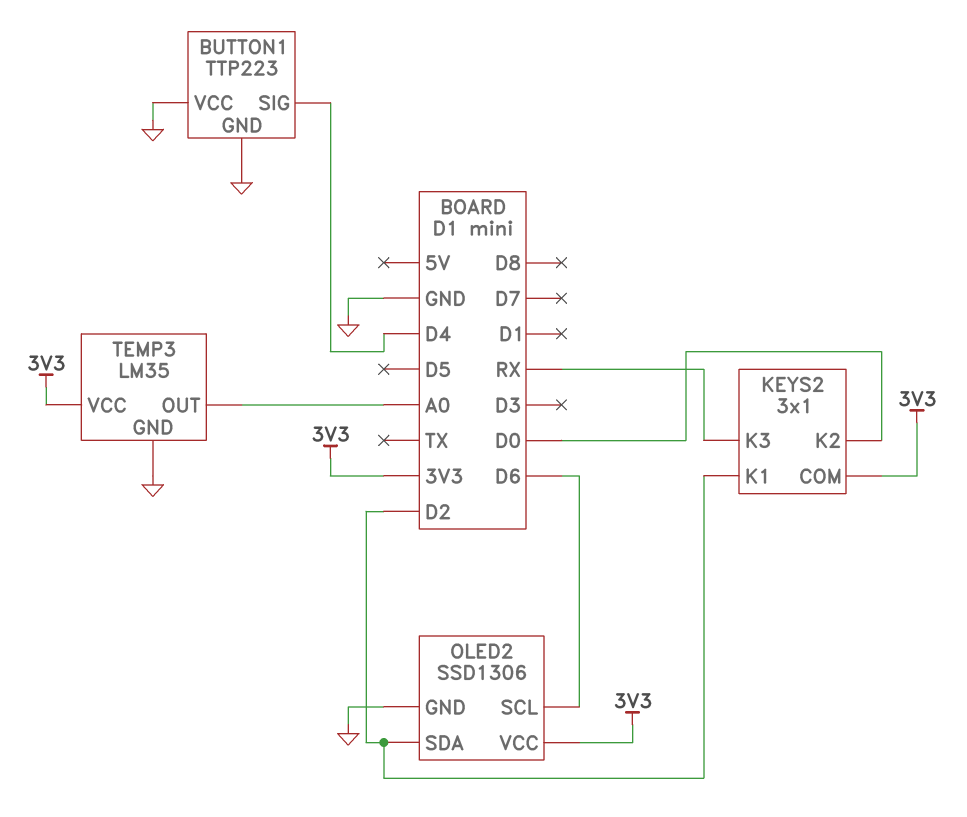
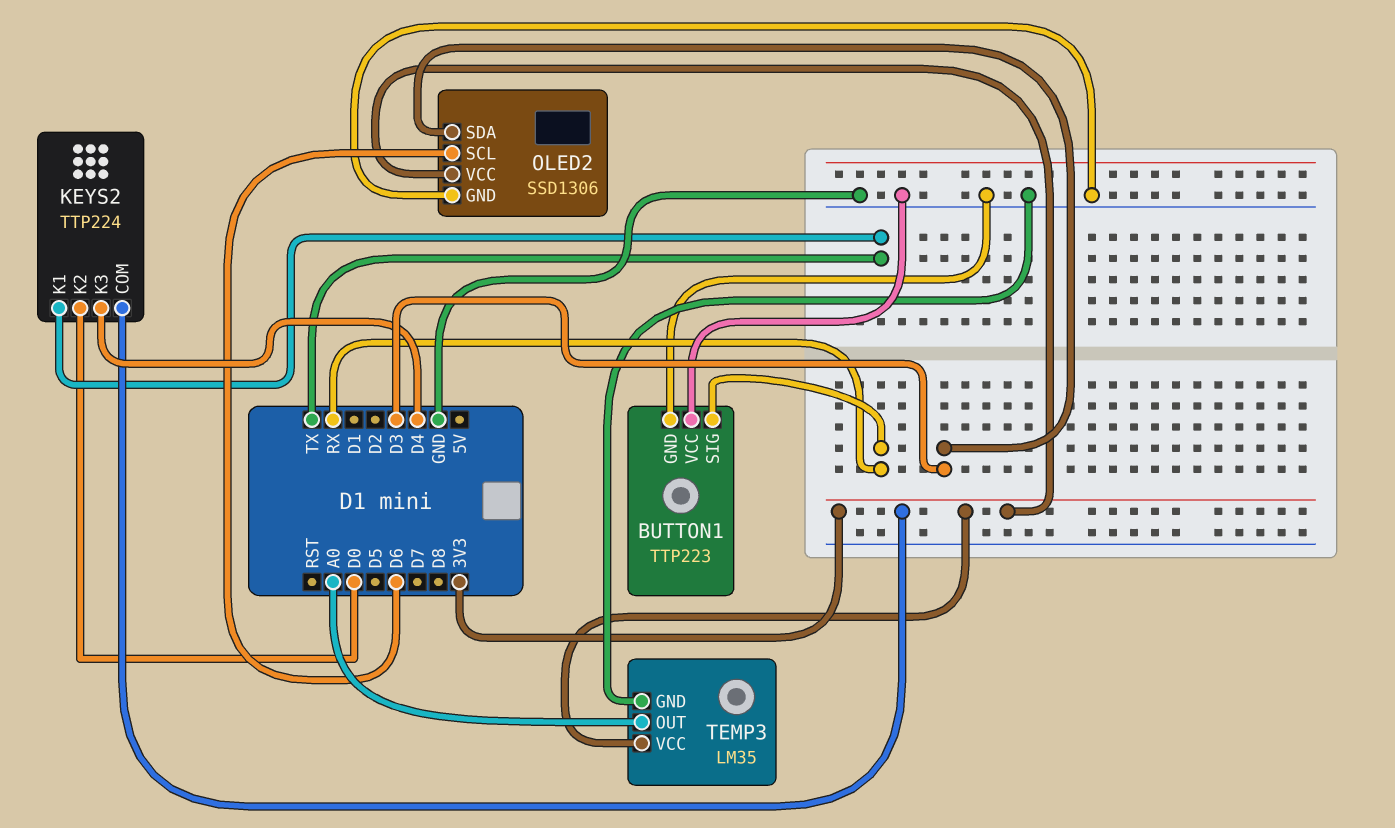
BUTTON1 pin SIG: D4 -> RX
KEYS2: 3x1 -> TTP224
KEYS2 pin K1: D2 -> TX
KEYS2 pin K3: RX -> D4
OLED2 pin SDA: D2 -> D3

